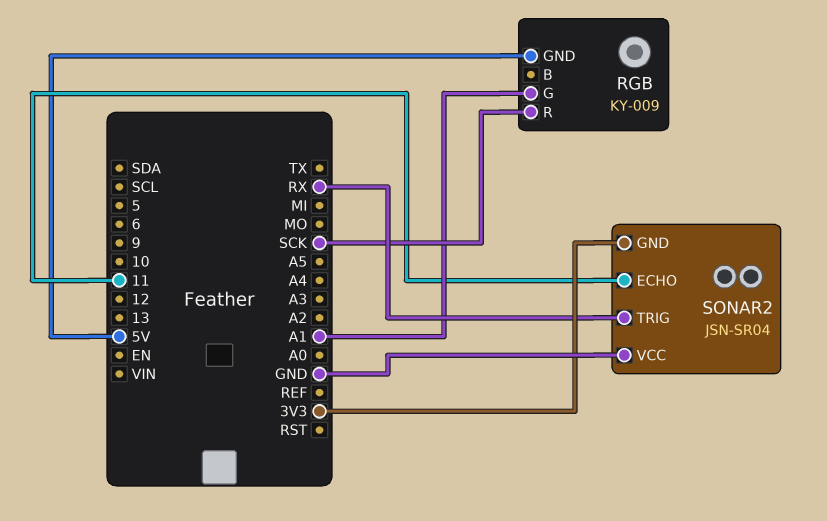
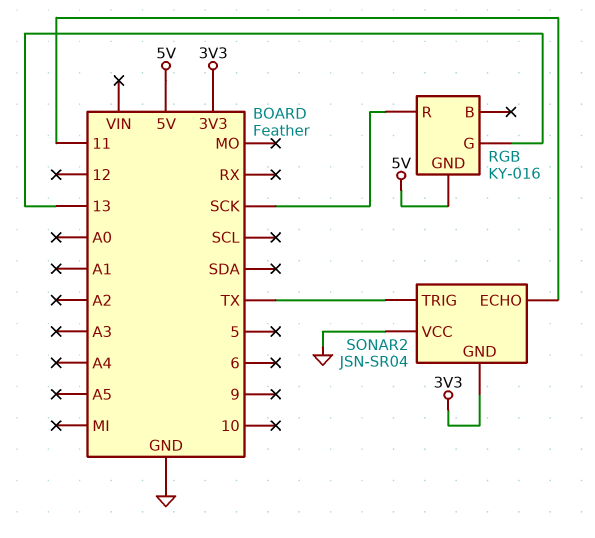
RGB: KY-009 -> KY-016
RGB pin G: A1 -> 13
SONAR2 pin TRIG: RX -> TX

